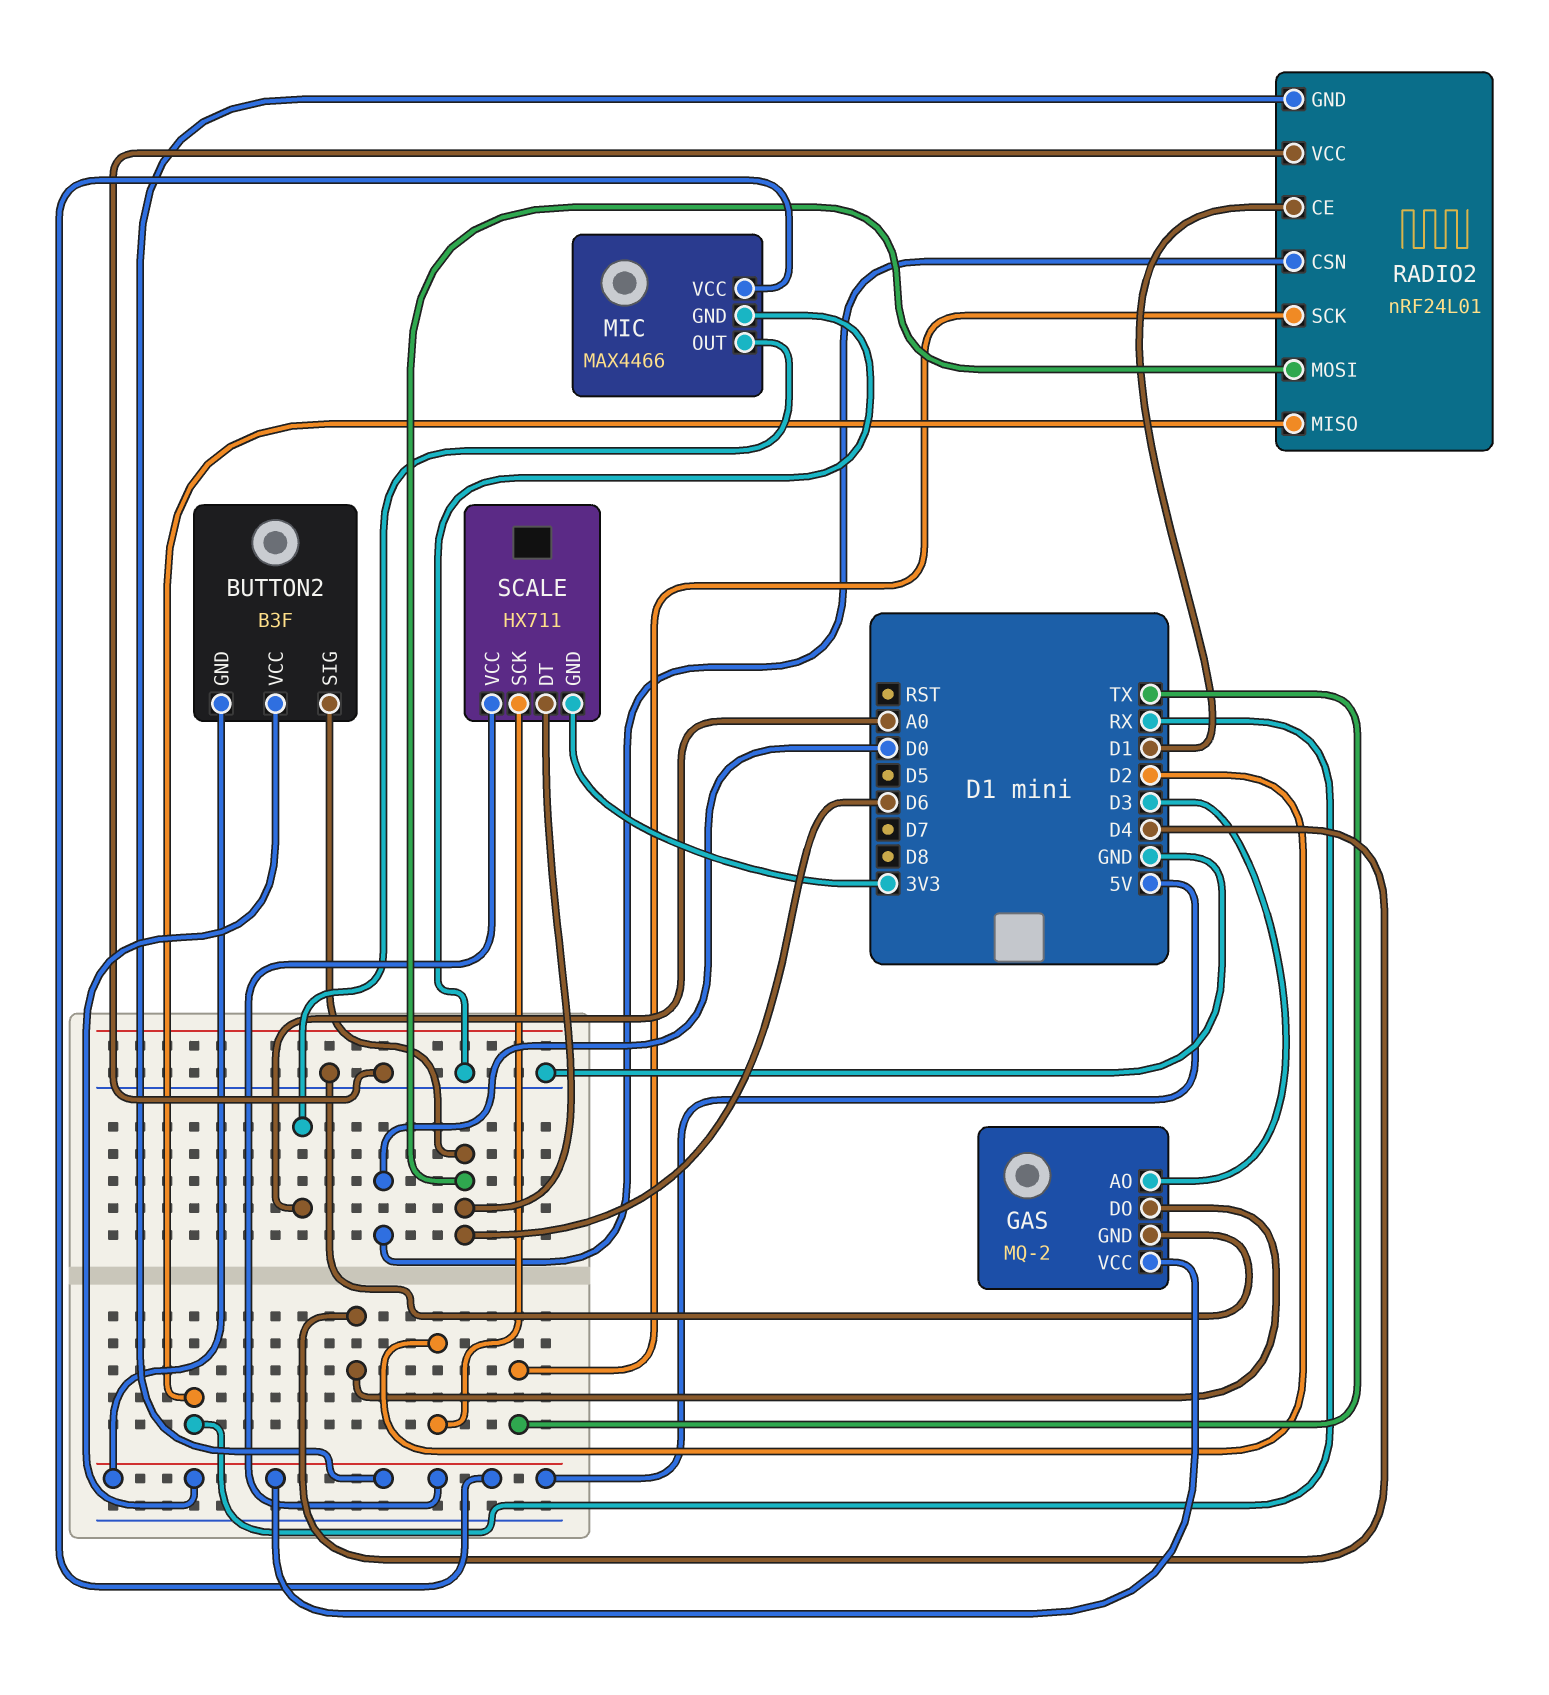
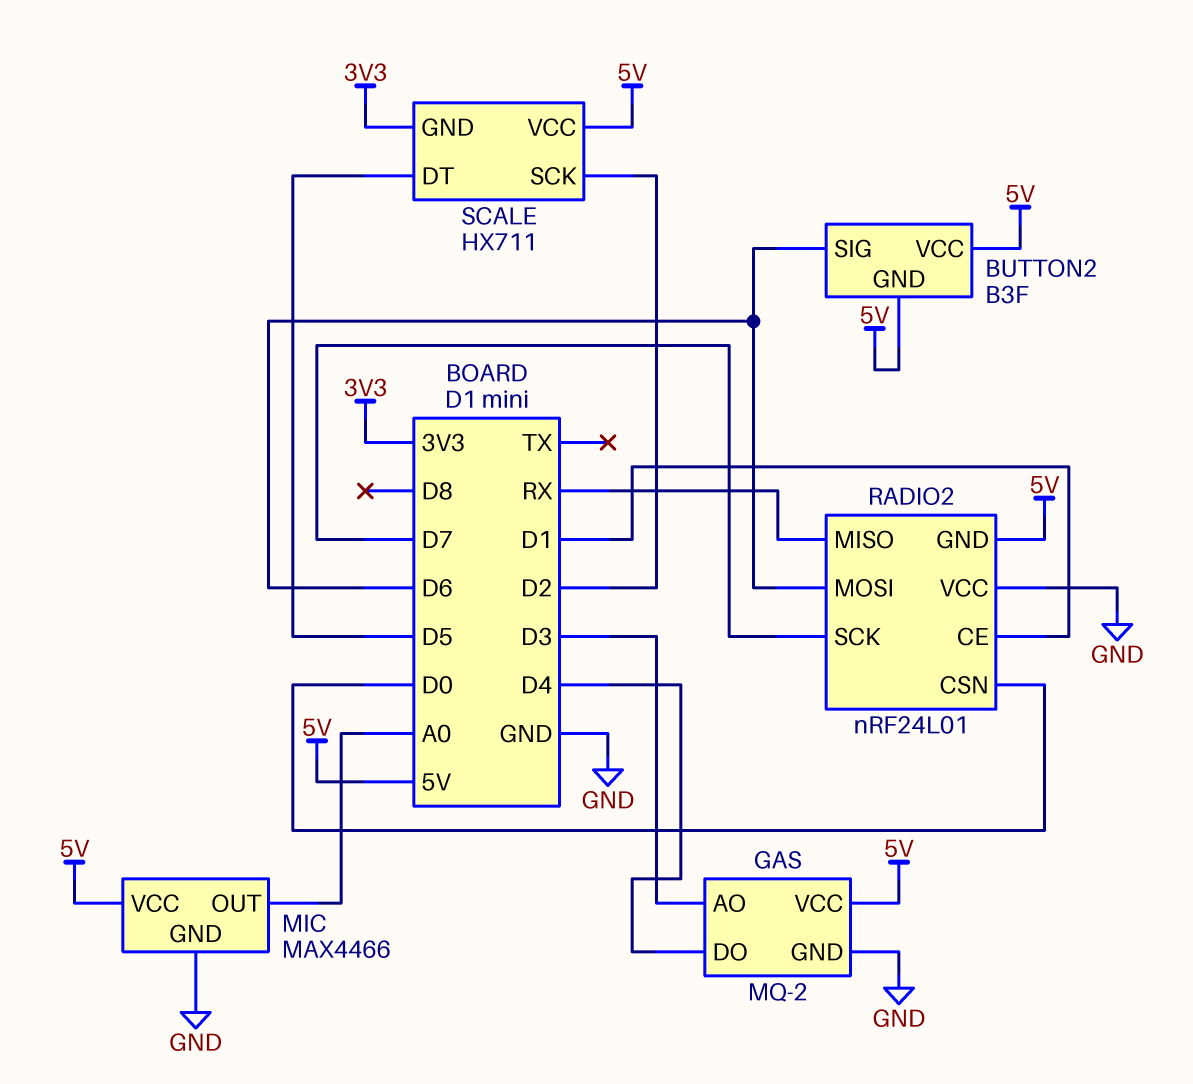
RADIO2 pin SCK: TX -> D7
SCALE pin DT: D6 -> D5

